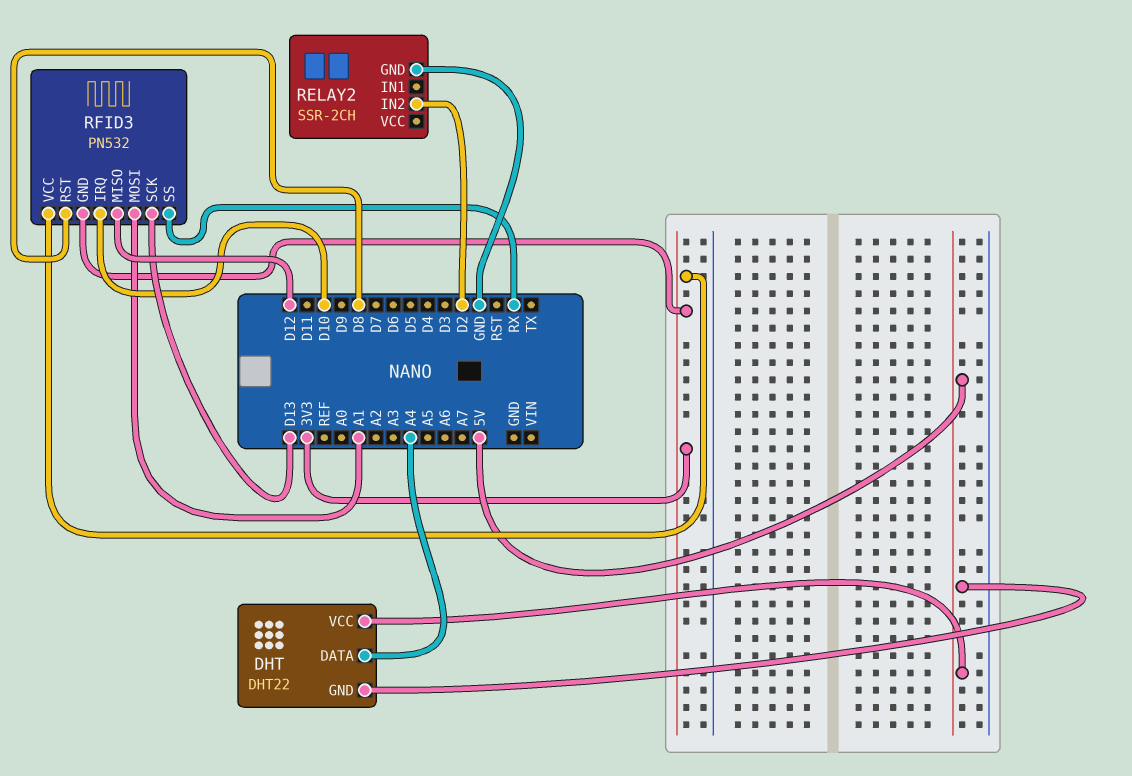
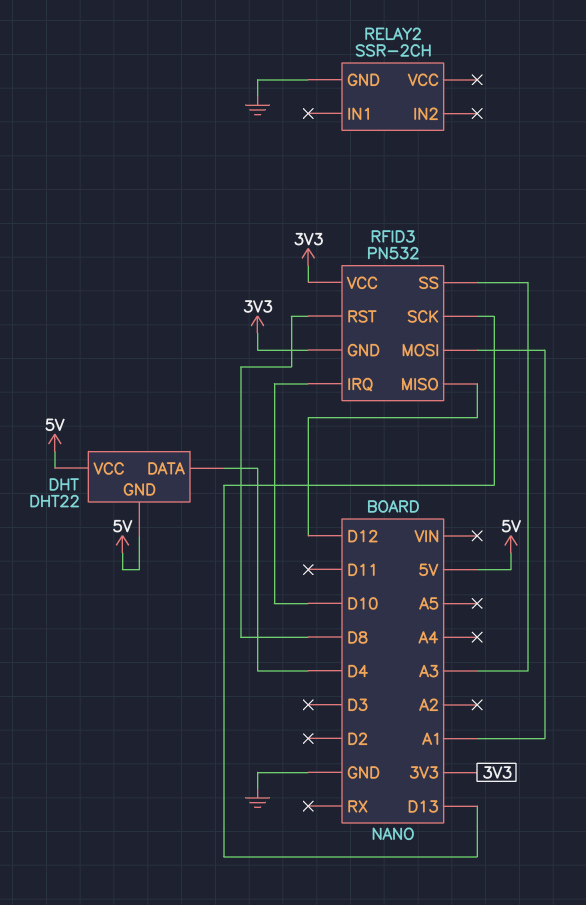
DHT pin DATA: A4 -> D4
RELAY2 pin IN2: D2 -> none
RFID3 pin SS: RX -> A3

